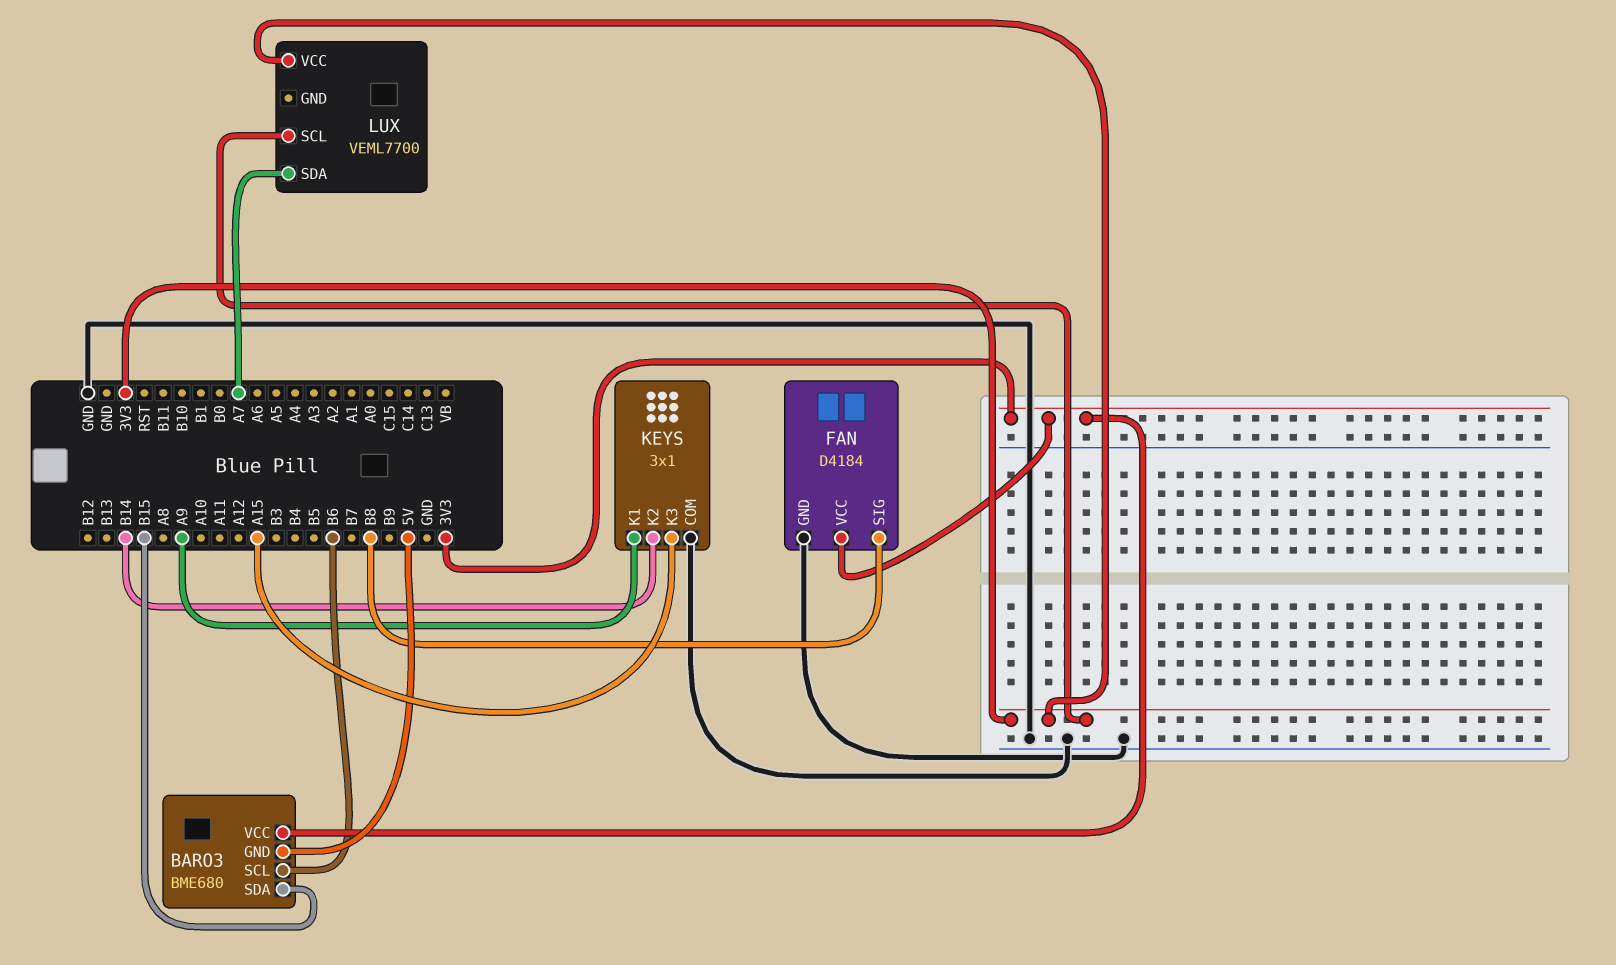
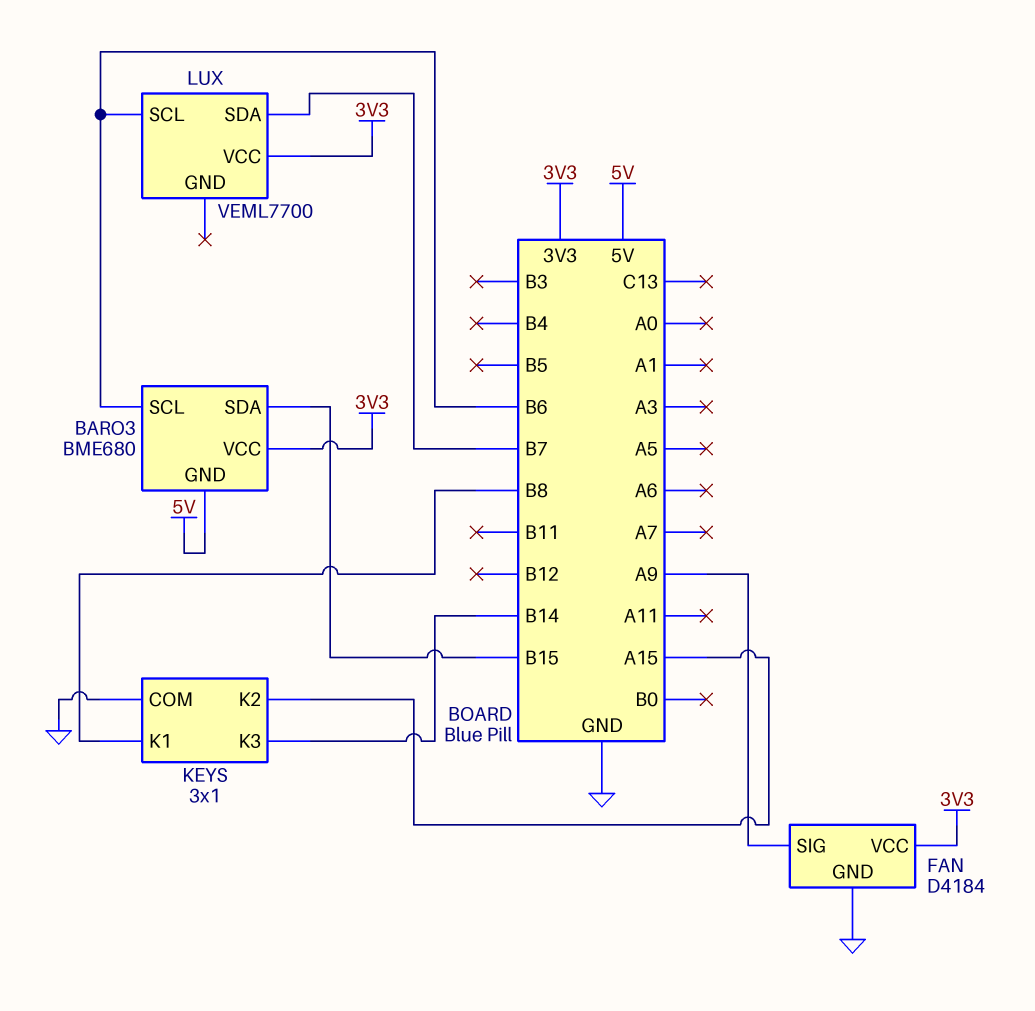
FAN pin SIG: B8 -> A9
KEYS pin K1: A9 -> B8
KEYS pin K2: B14 -> A15
KEYS pin K3: A15 -> B14
LUX pin SCL: 3V3 -> B6
LUX pin SDA: A7 -> B7

